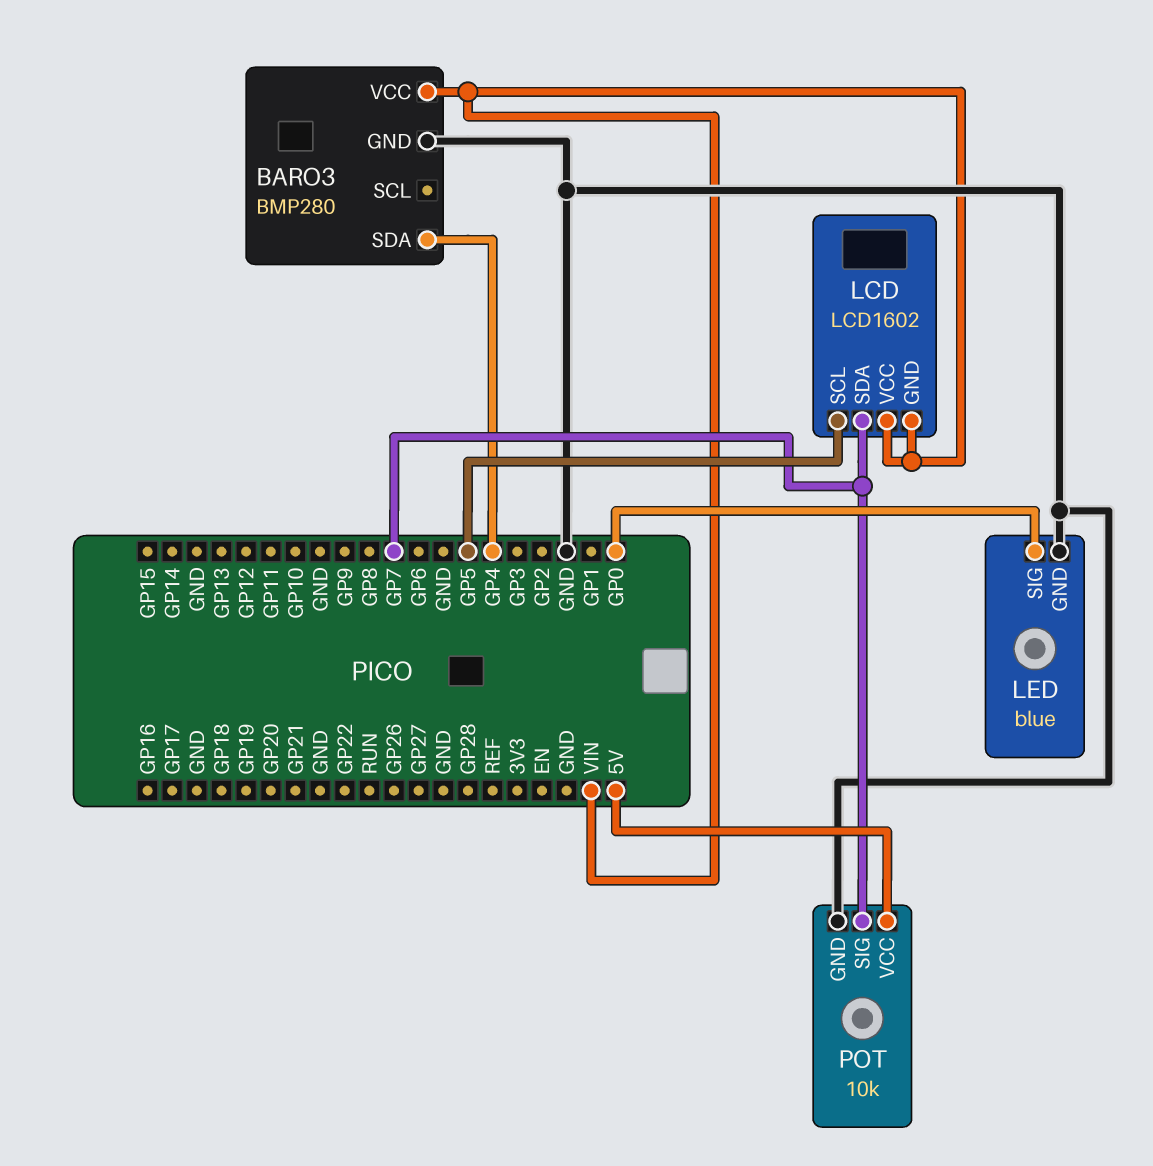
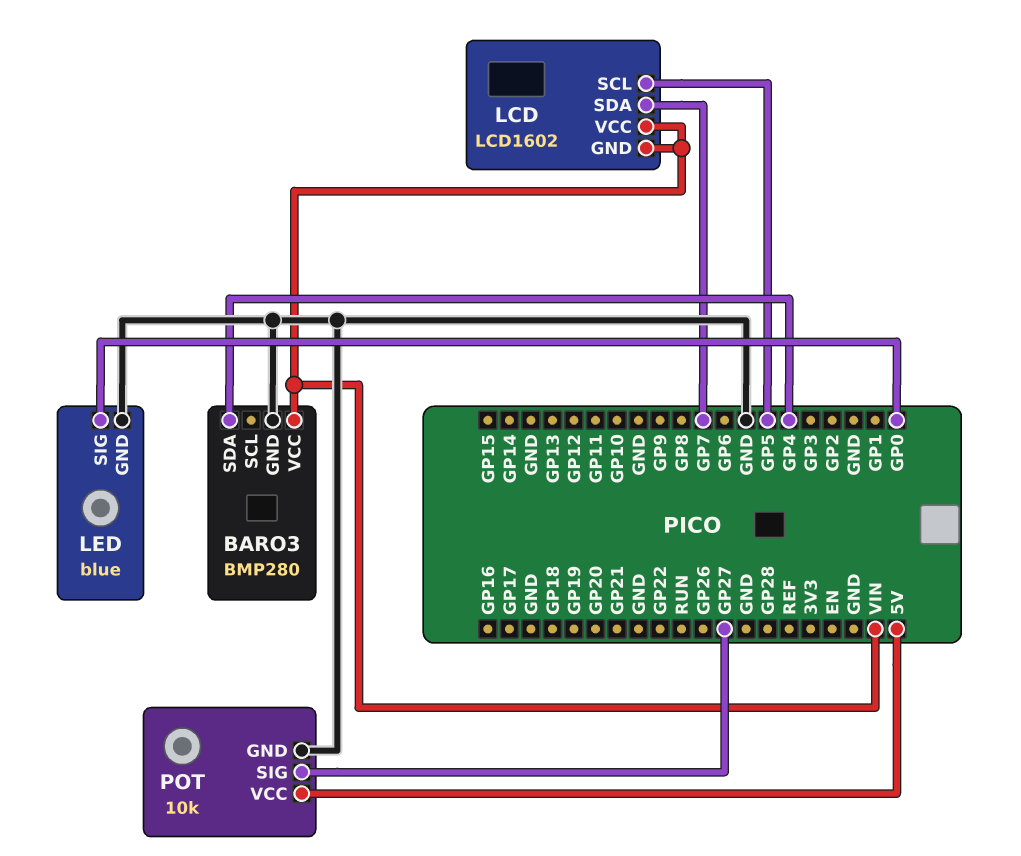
POT pin SIG: GP7 -> GP27

